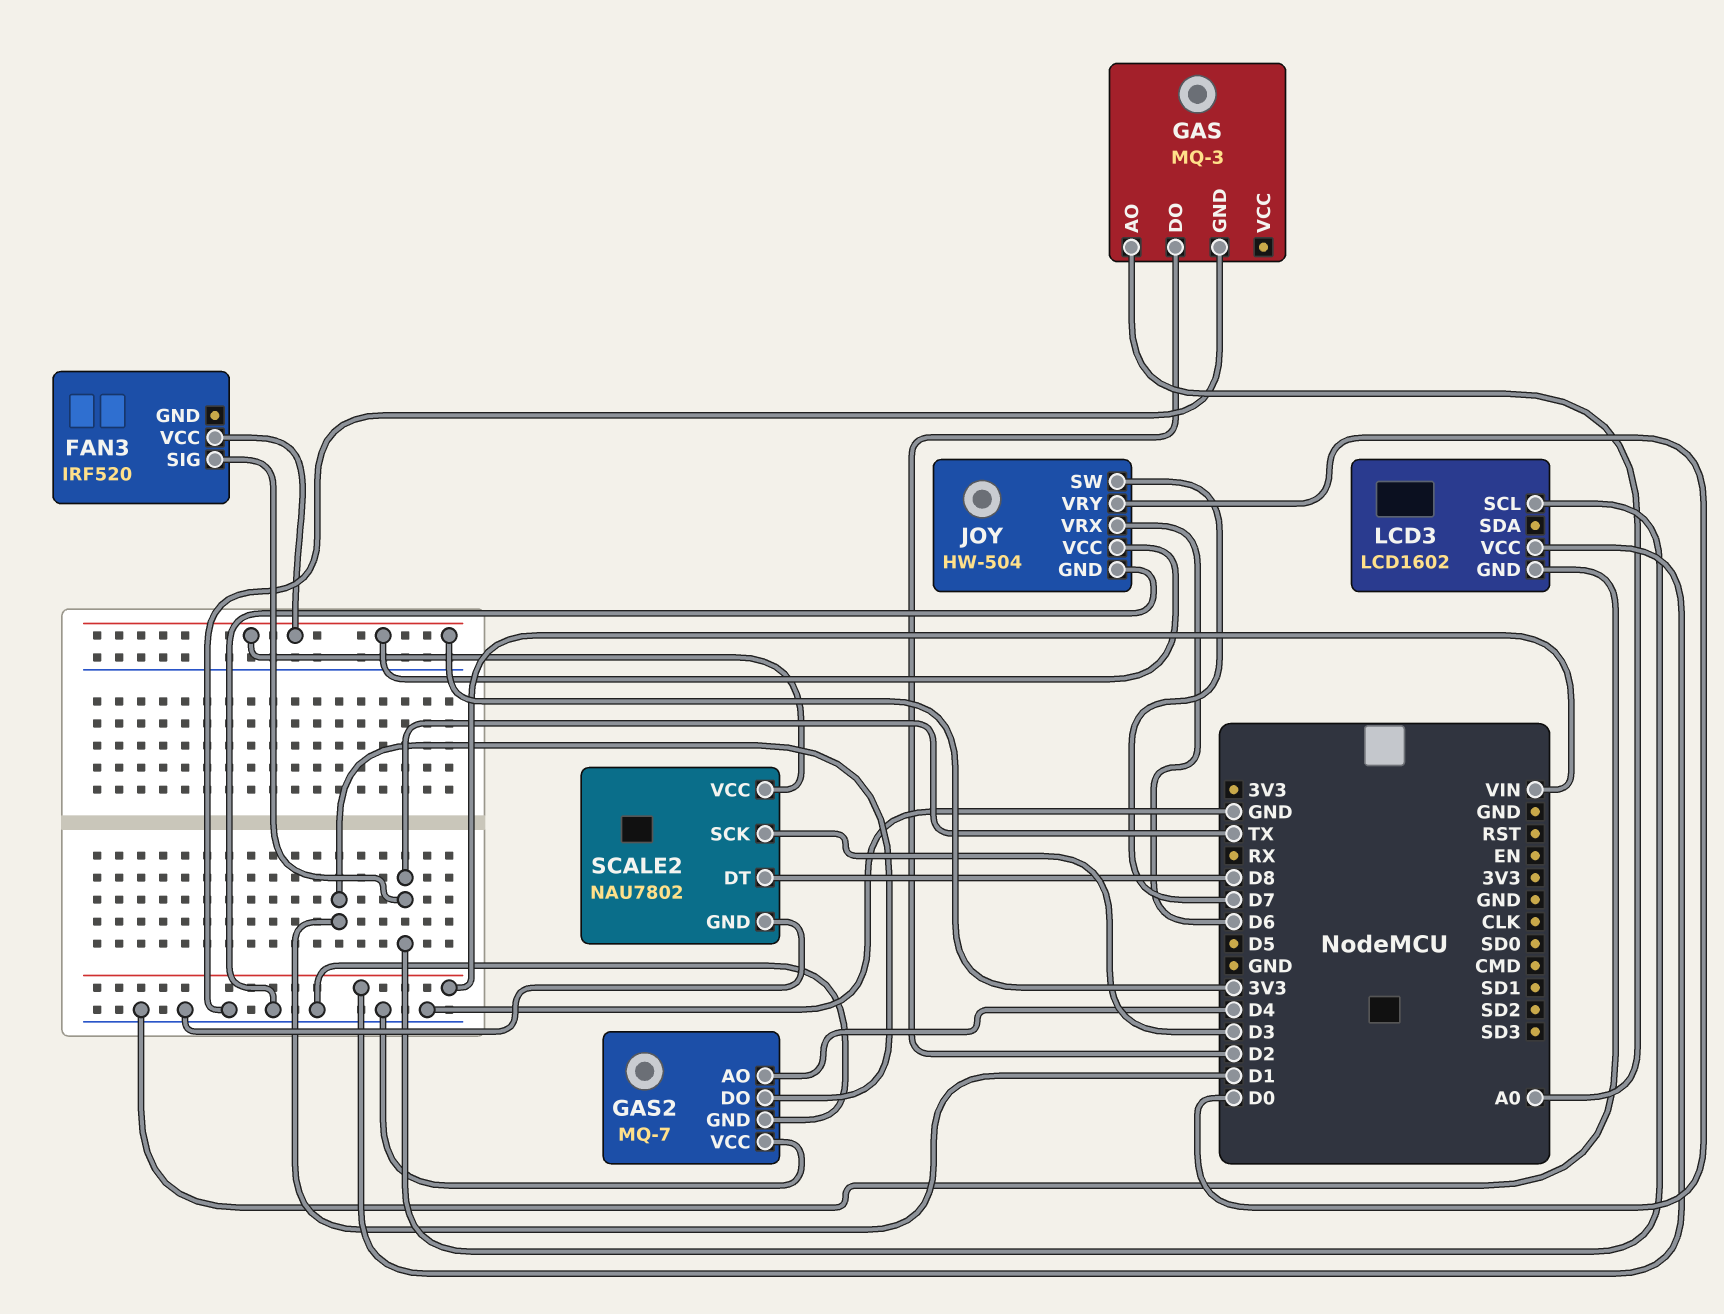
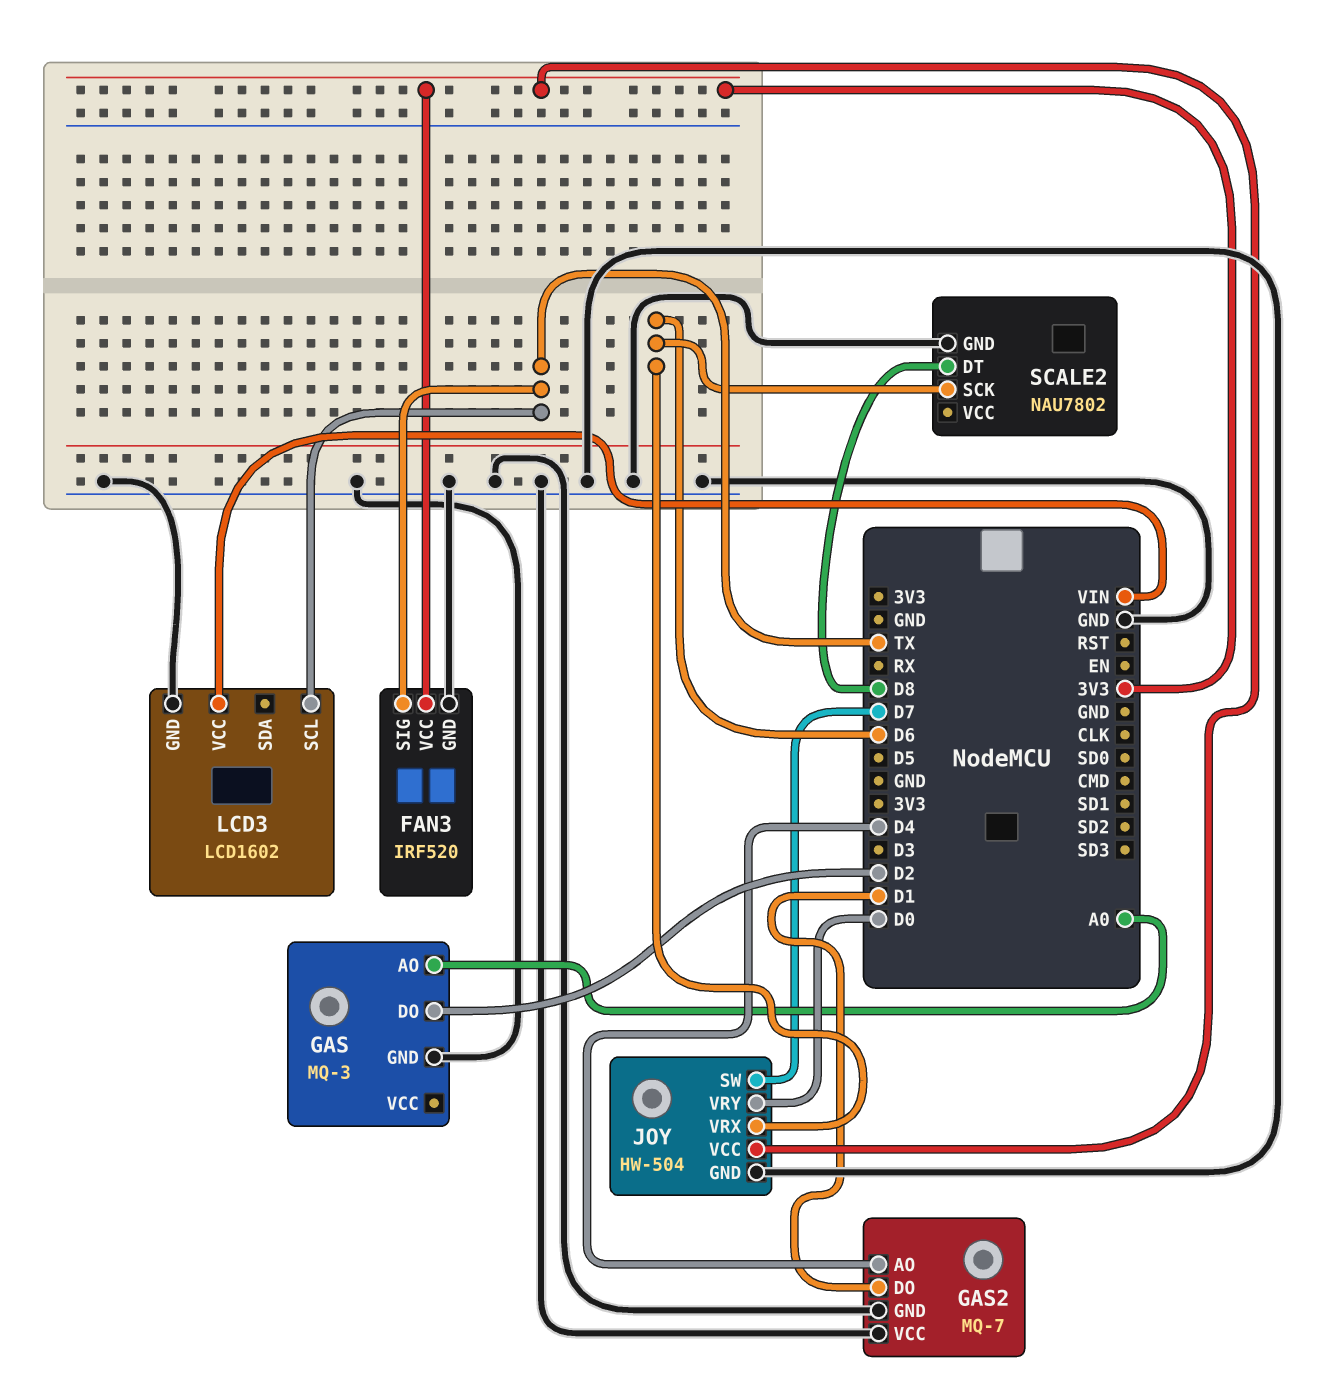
FAN3 pin GND: none -> GND
SCALE2 pin SCK: D3 -> D6
SCALE2 pin VCC: 3V3 -> none

